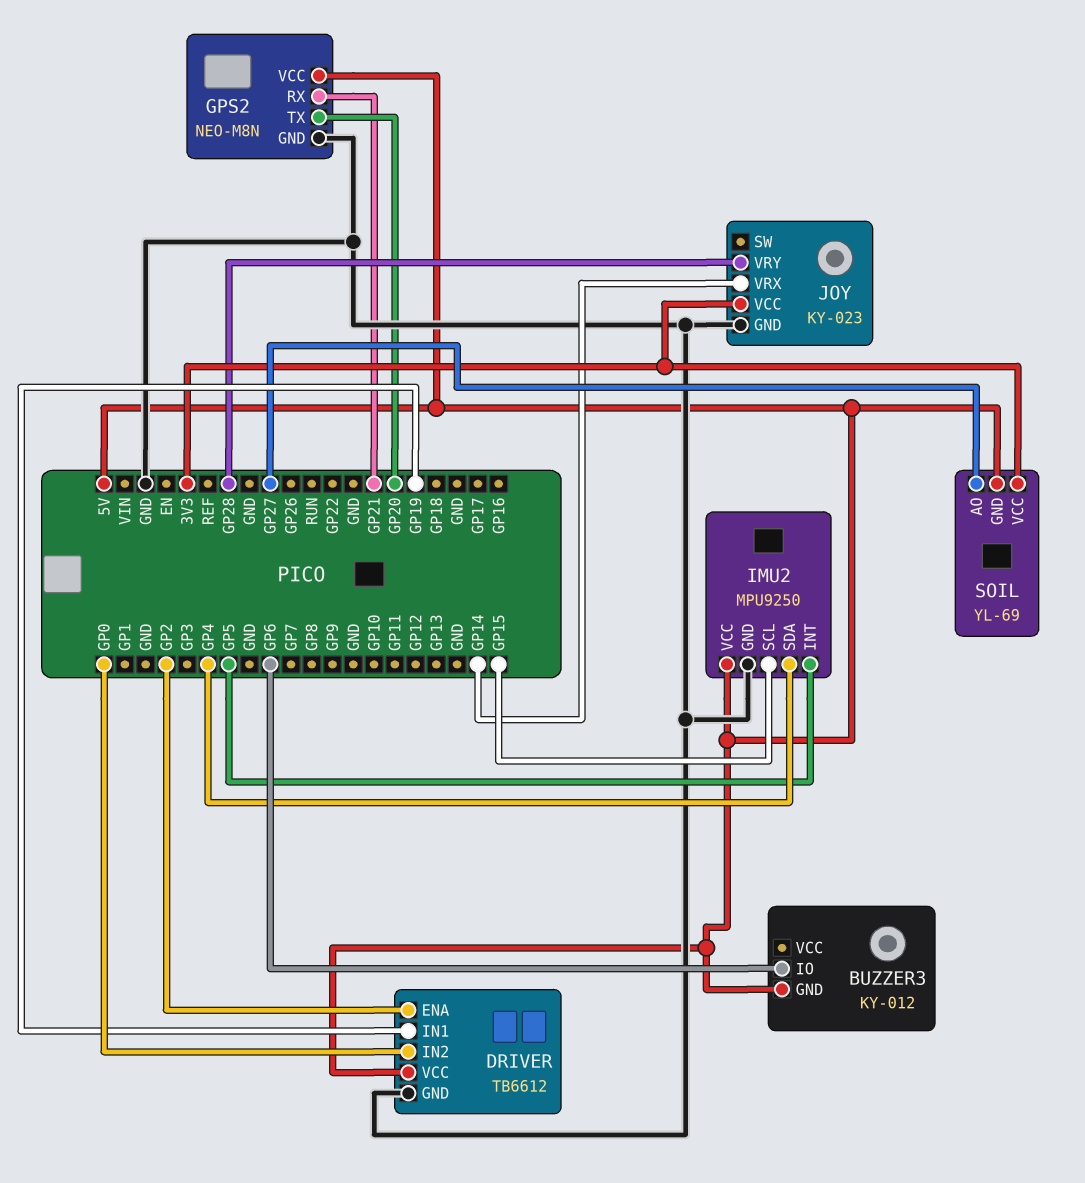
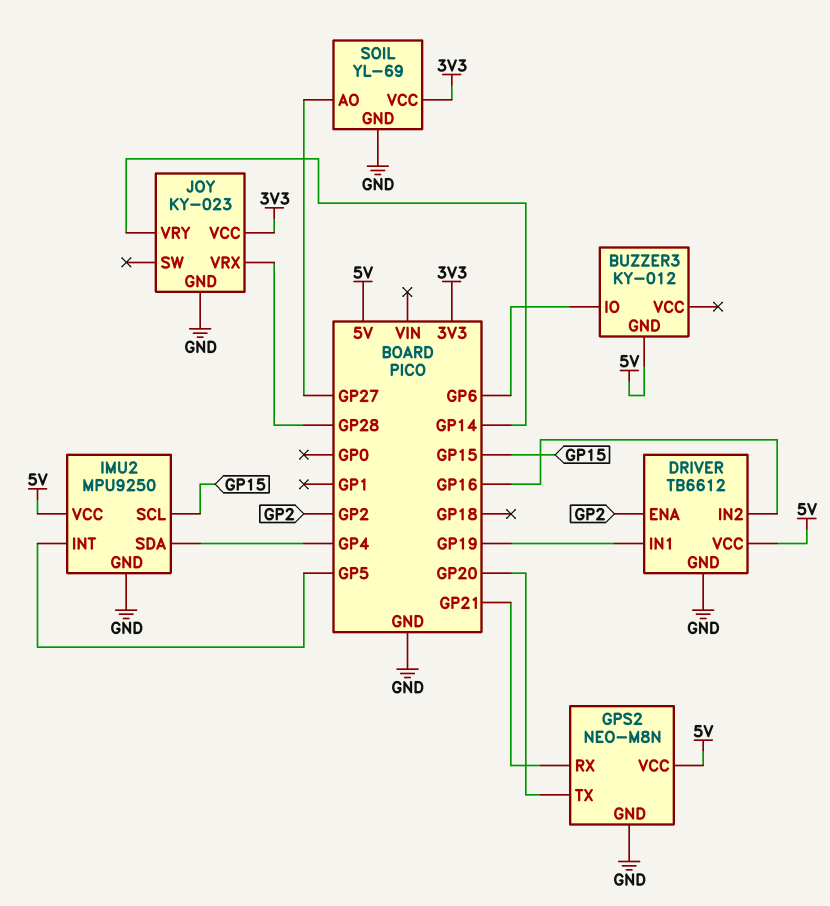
DRIVER pin IN2: GP0 -> GP16
JOY pin VRX: GP14 -> GP28
JOY pin VRY: GP28 -> GP14
SOIL pin GND: 5V -> GND

